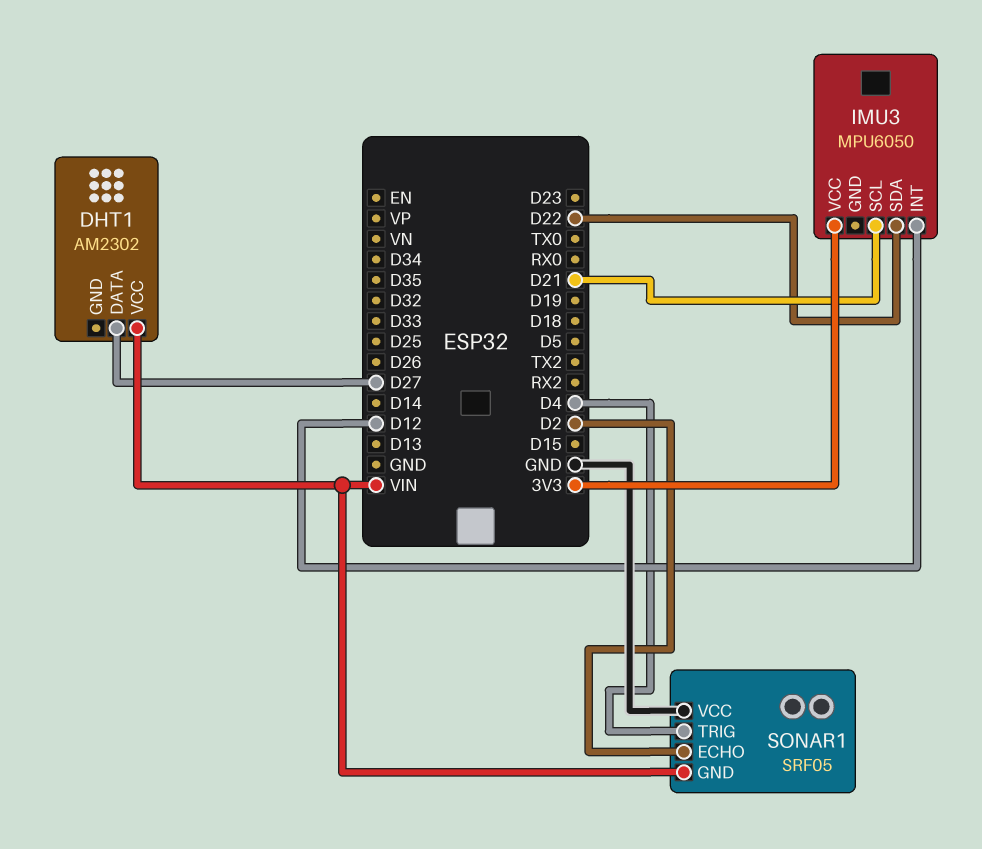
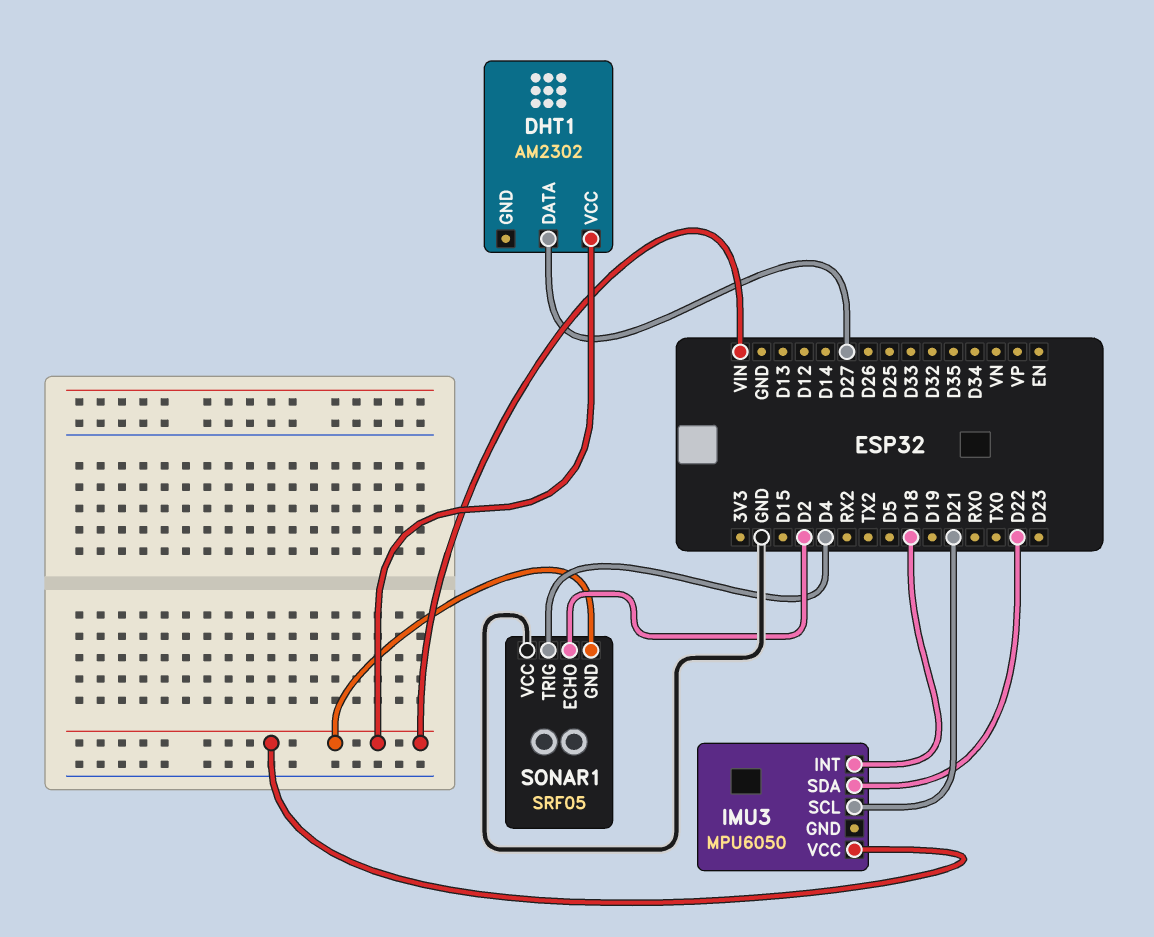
IMU3 pin INT: D12 -> D18
IMU3 pin VCC: 3V3 -> VIN

